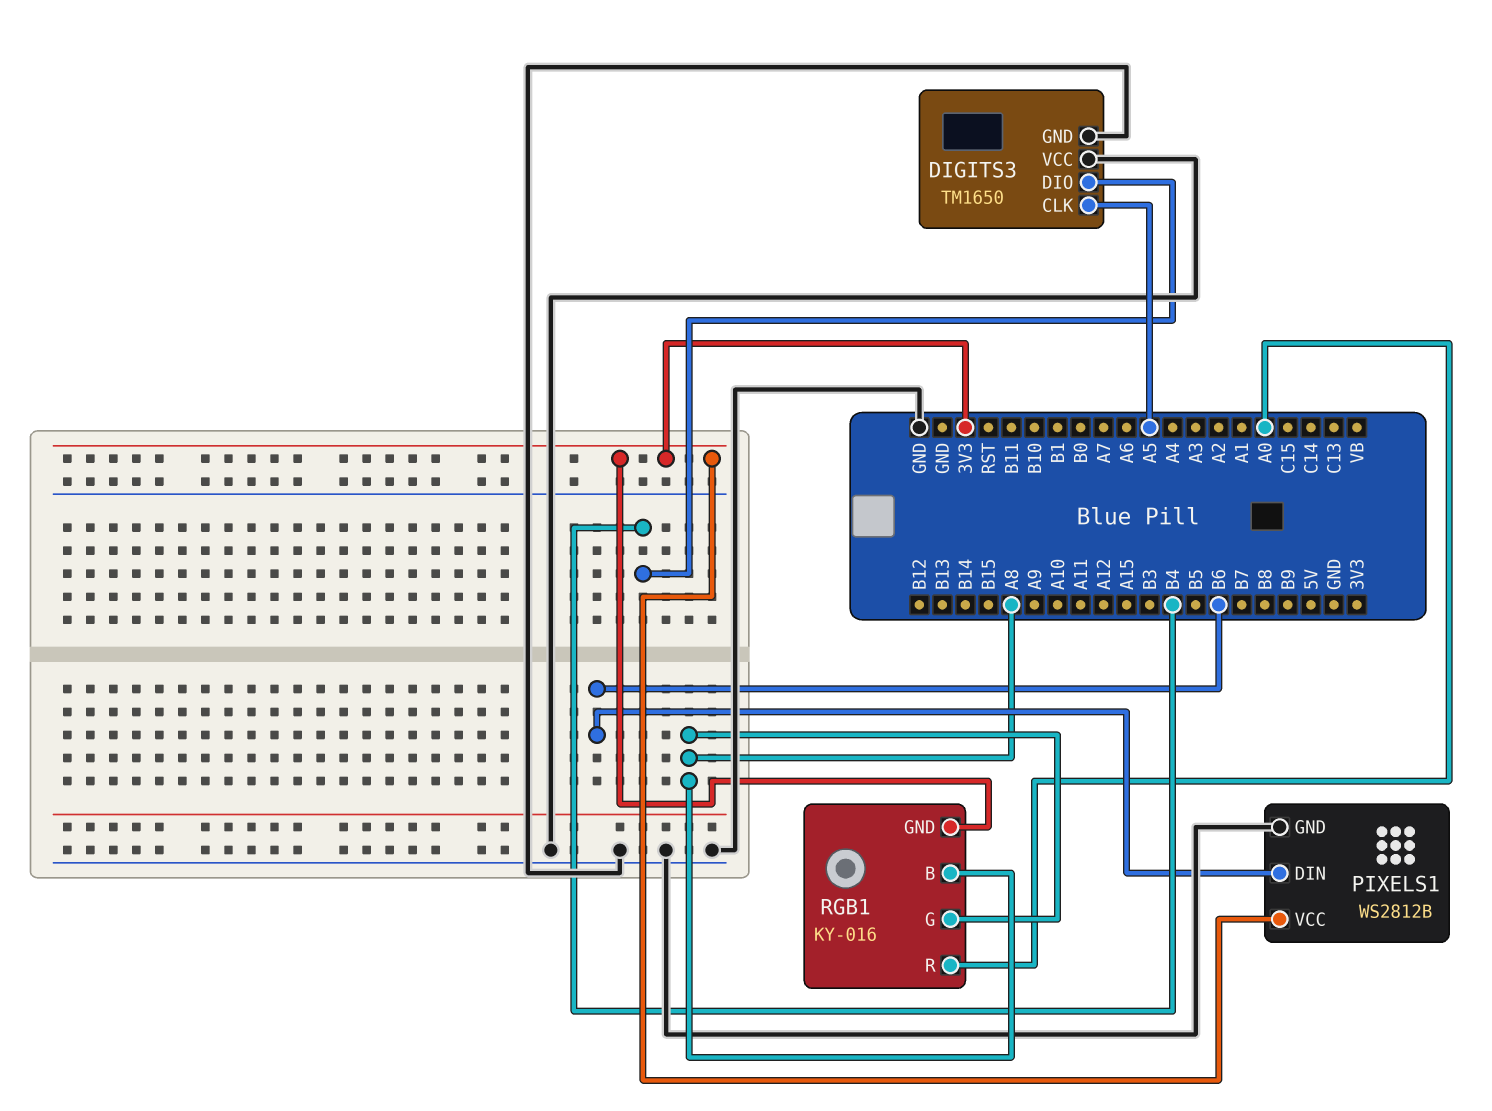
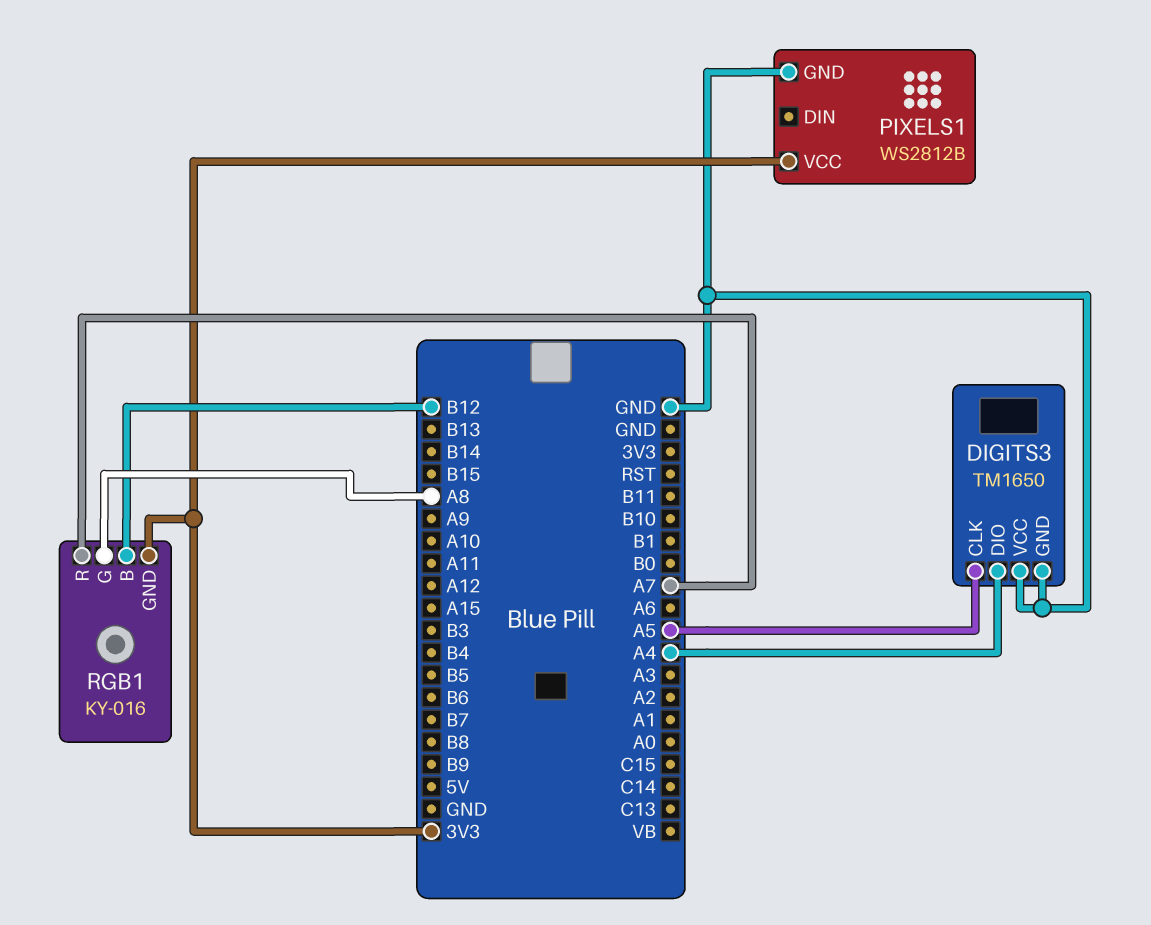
DIGITS3 pin DIO: B4 -> A4
PIXELS1 pin DIN: B6 -> none
RGB1 pin B: A8 -> B12
RGB1 pin R: A0 -> A7

